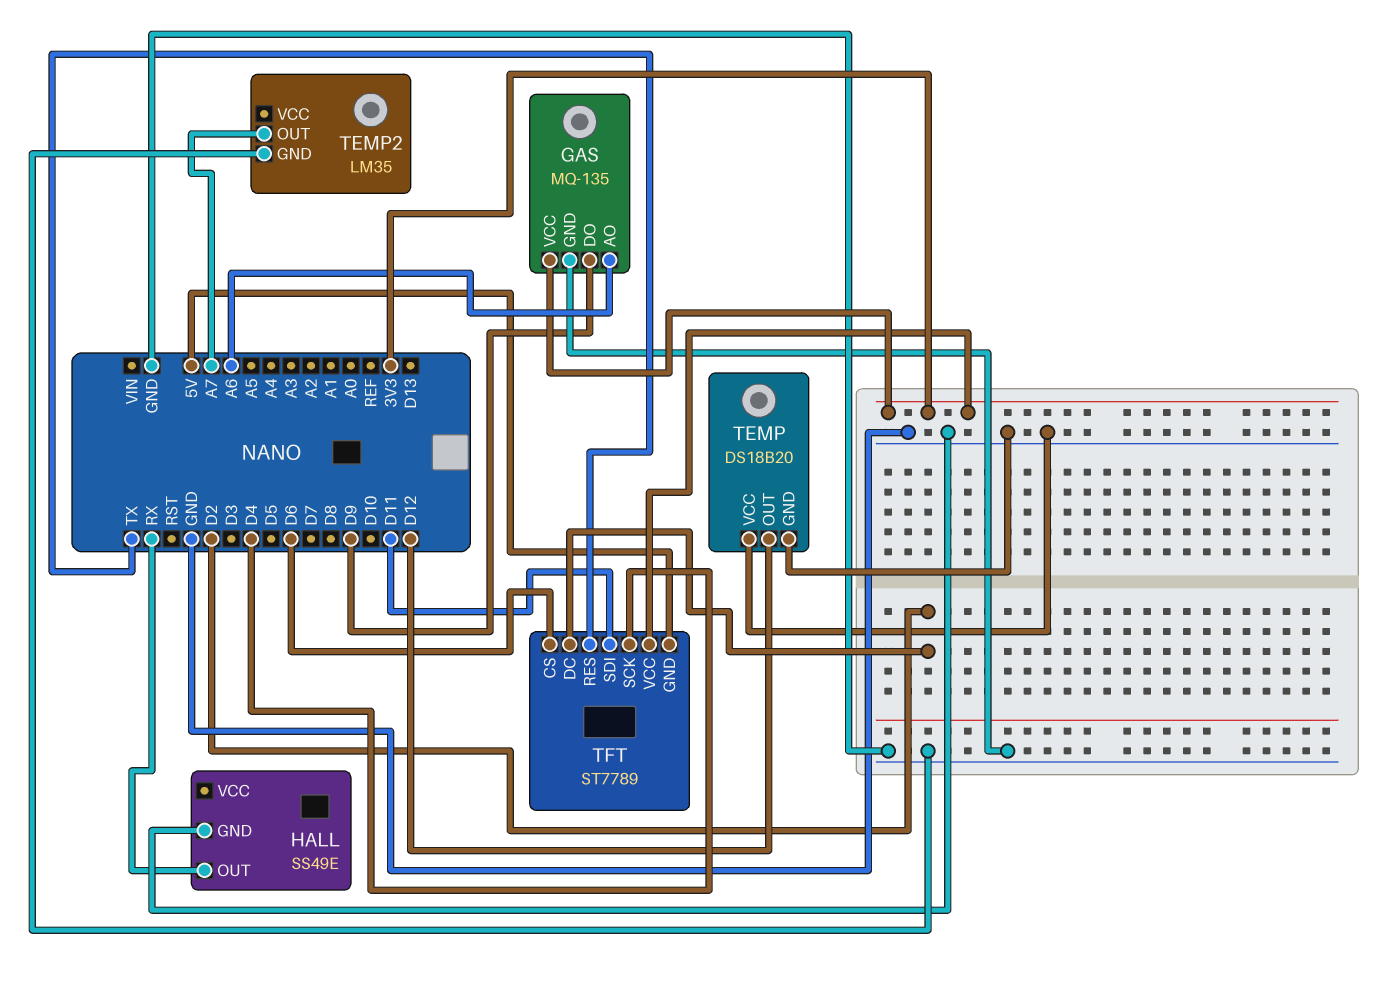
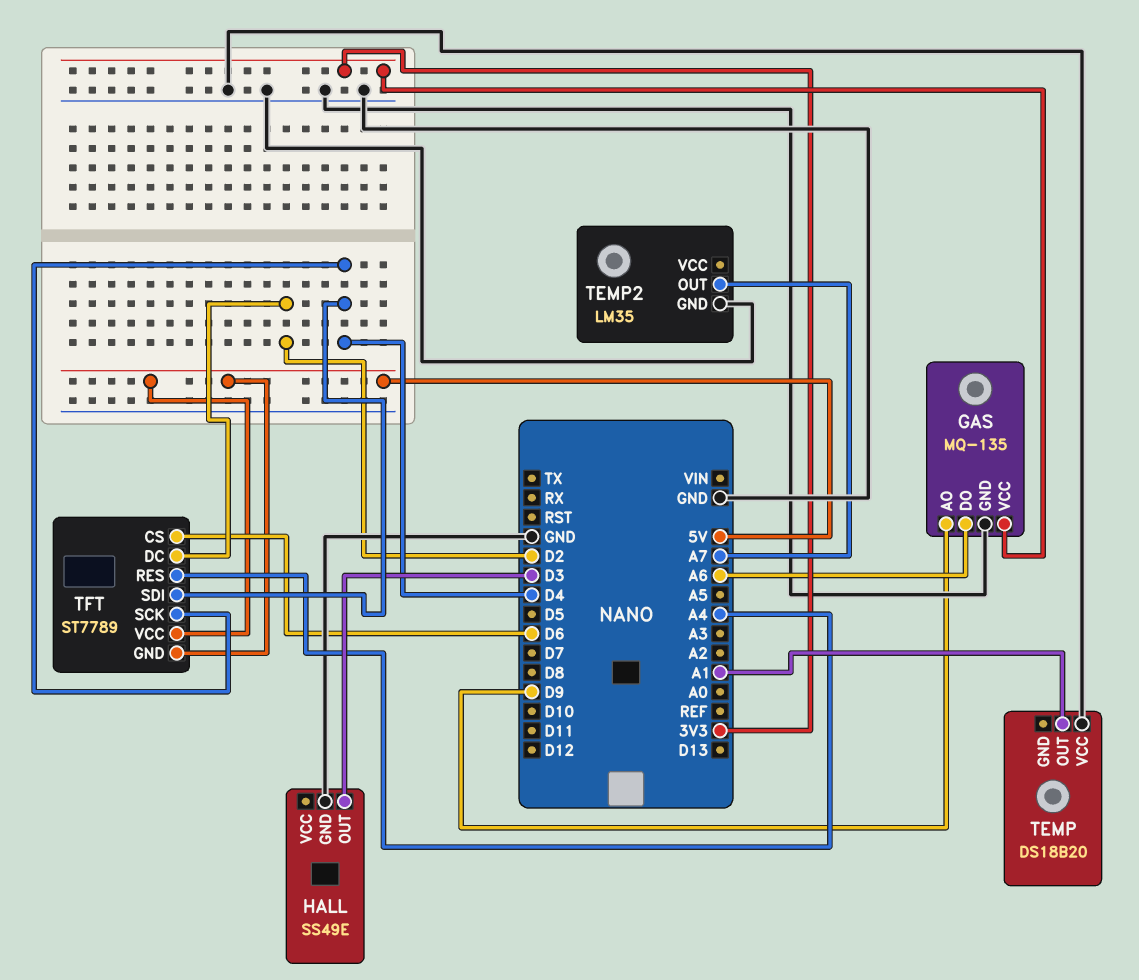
GAS pin AO: A6 -> D9
GAS pin DO: D9 -> A6
HALL pin OUT: RX -> D3
TEMP pin GND: GND -> none
TEMP pin OUT: D12 -> A1
TFT pin RES: TX -> A4
TFT pin SDI: D11 -> D4
TFT pin VCC: 3V3 -> 5V

